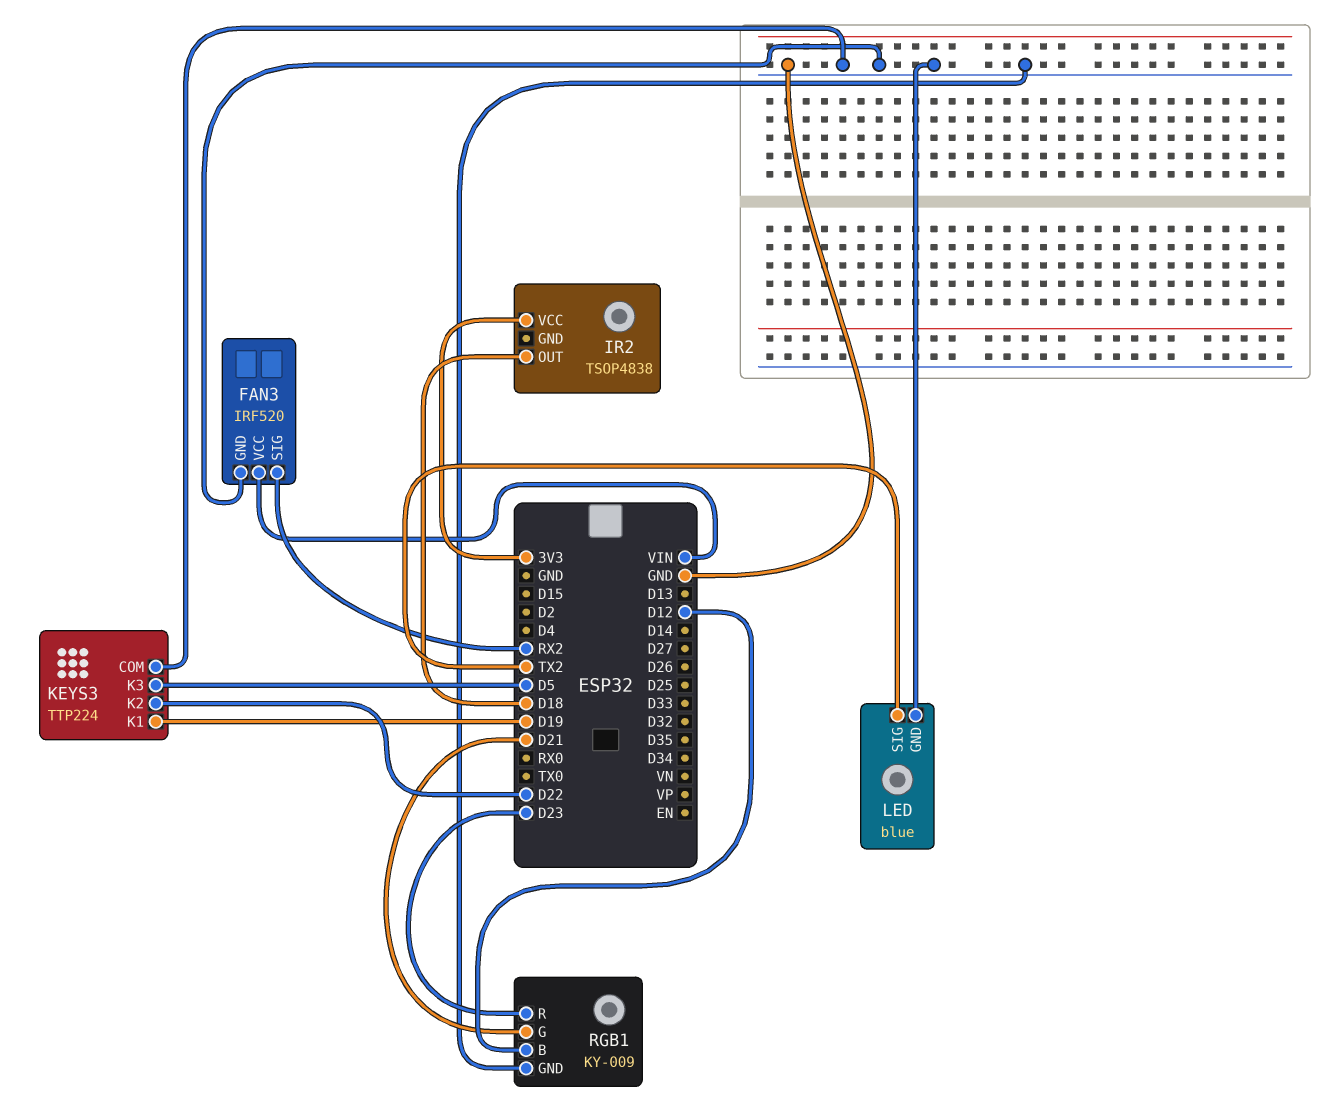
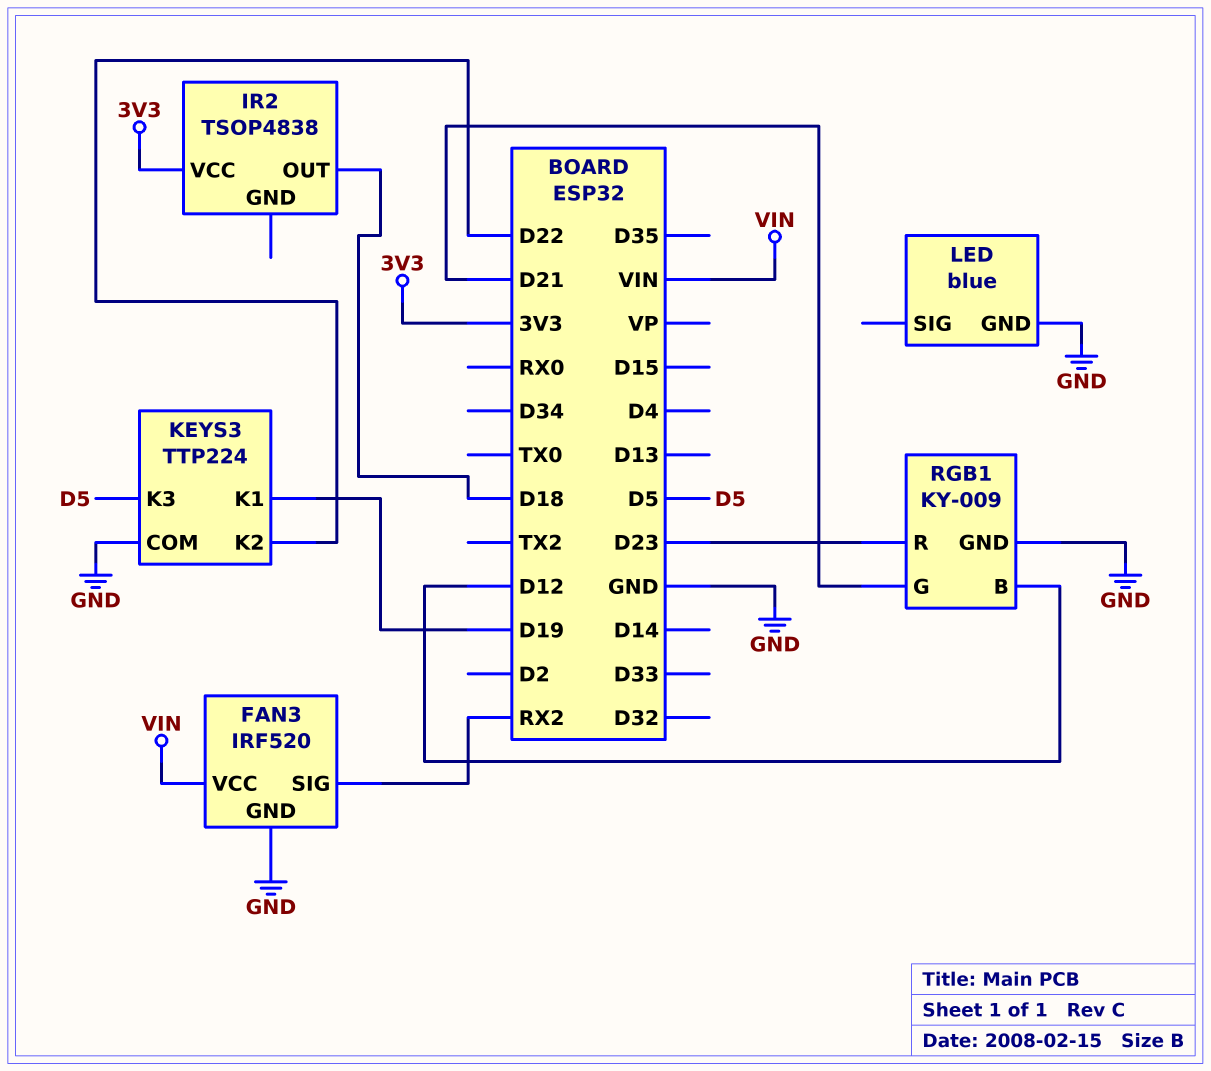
LED pin SIG: TX2 -> none

